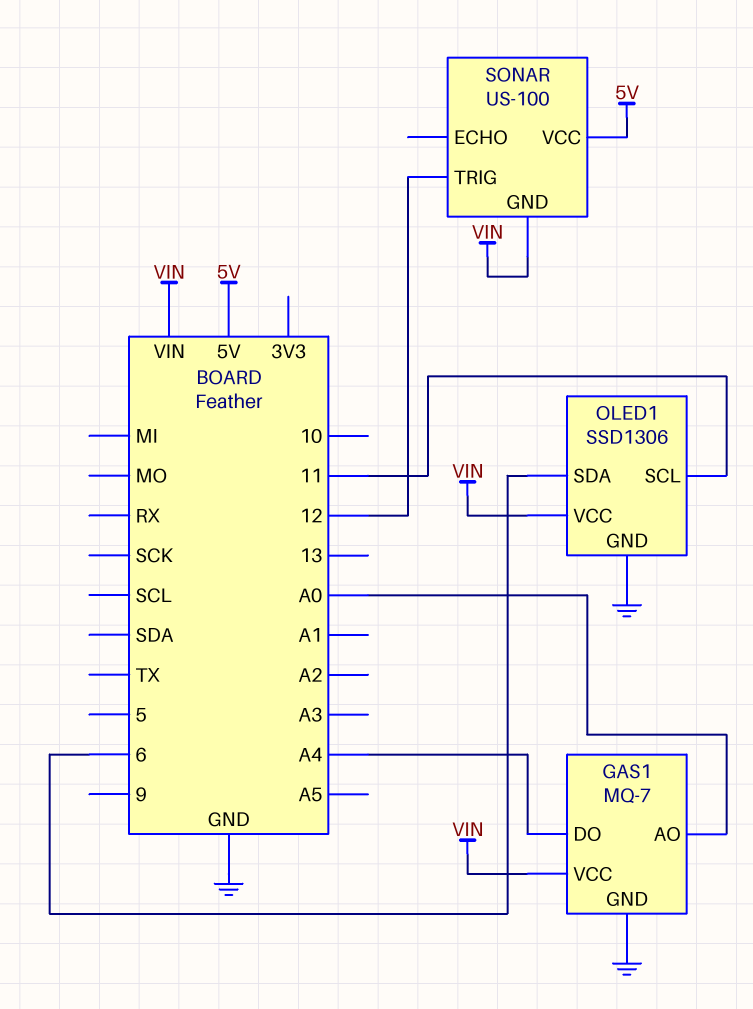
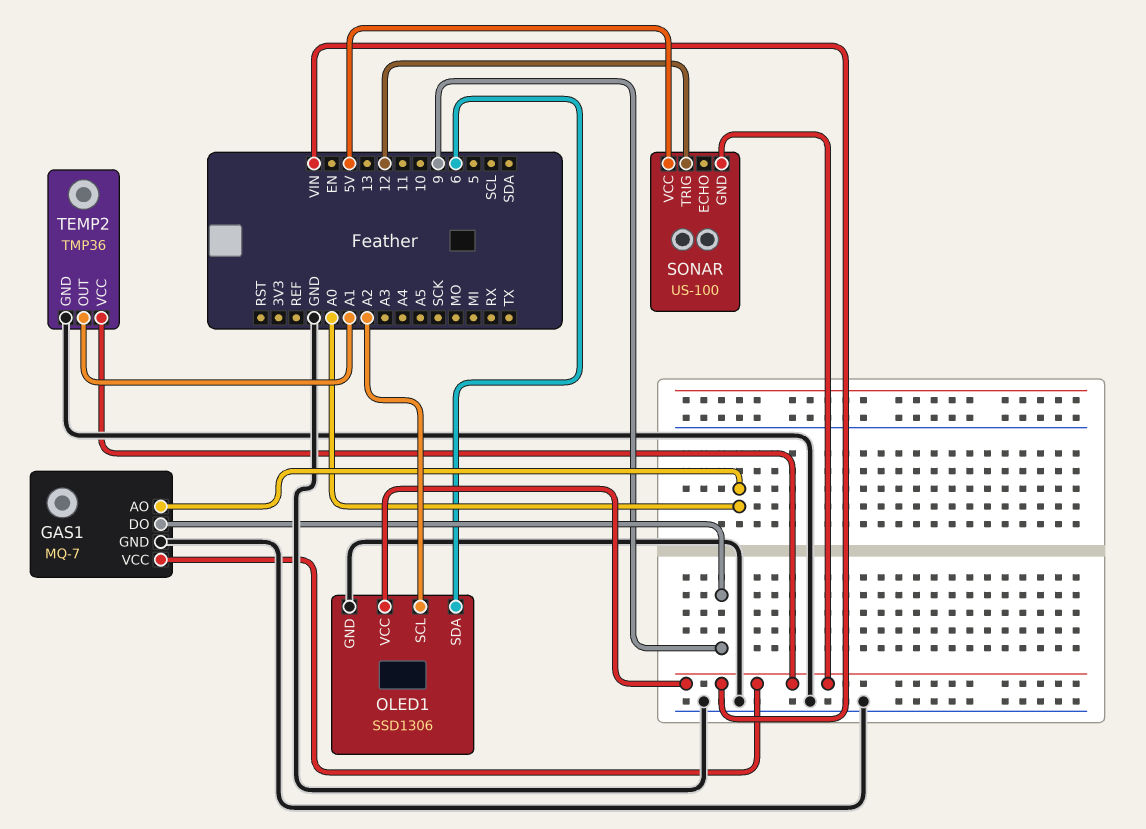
GAS1 pin DO: A4 -> 9
OLED1 pin SCL: 11 -> A2
TEMP2: none -> TMP36
TEMP2 pin GND: none -> GND
TEMP2 pin OUT: none -> A1
TEMP2 pin VCC: none -> VIN

